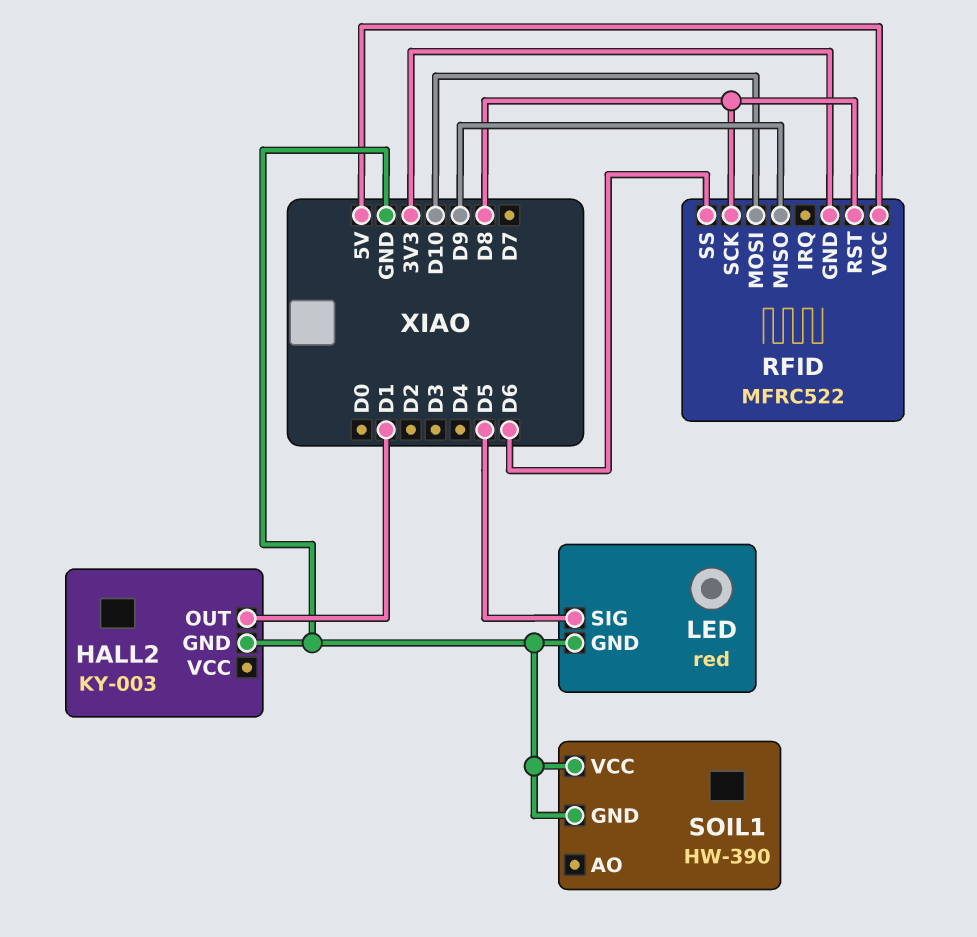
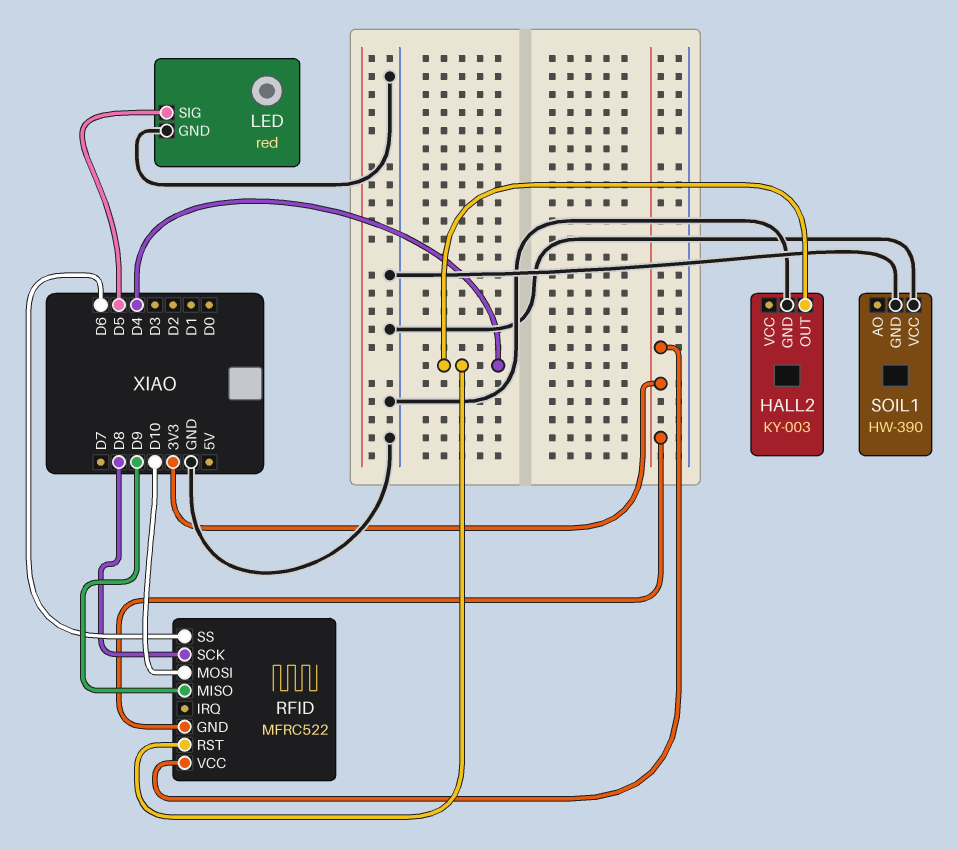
HALL2 pin OUT: D1 -> D4
RFID pin RST: D8 -> D4
RFID pin VCC: 5V -> 3V3

